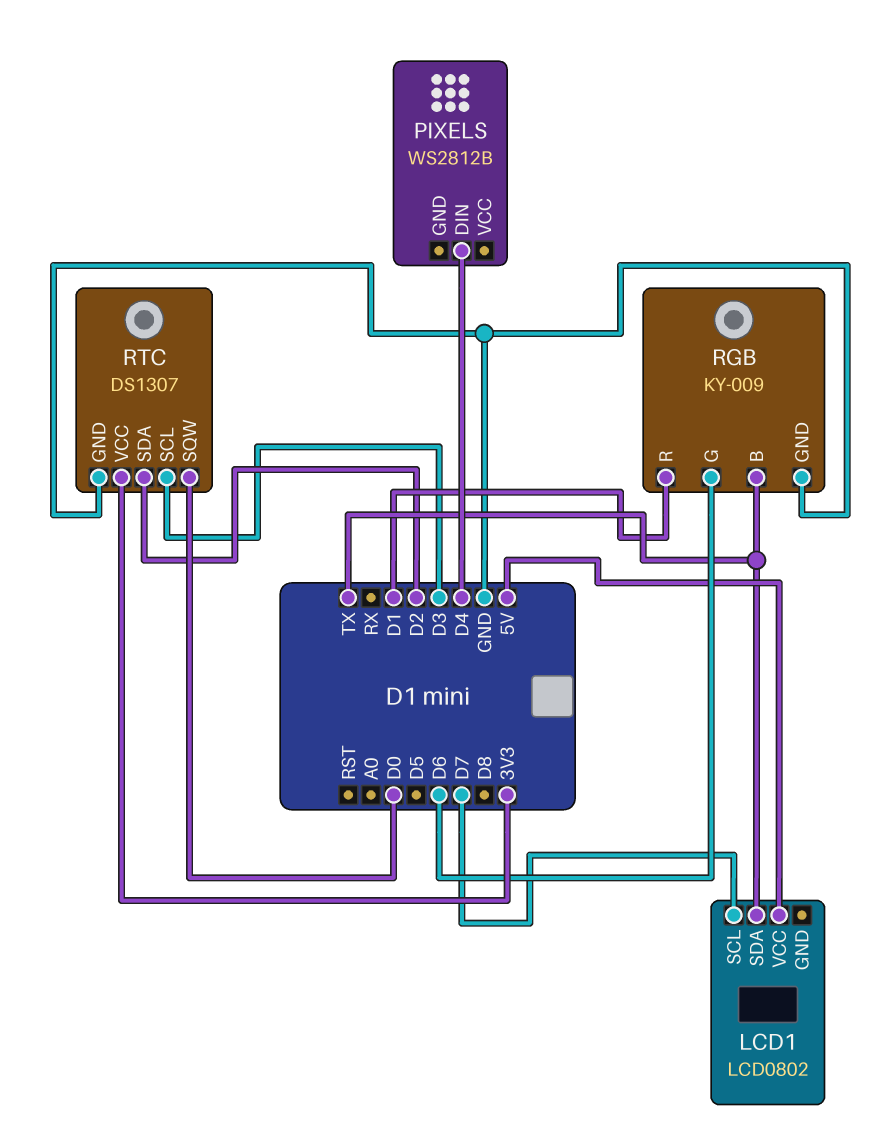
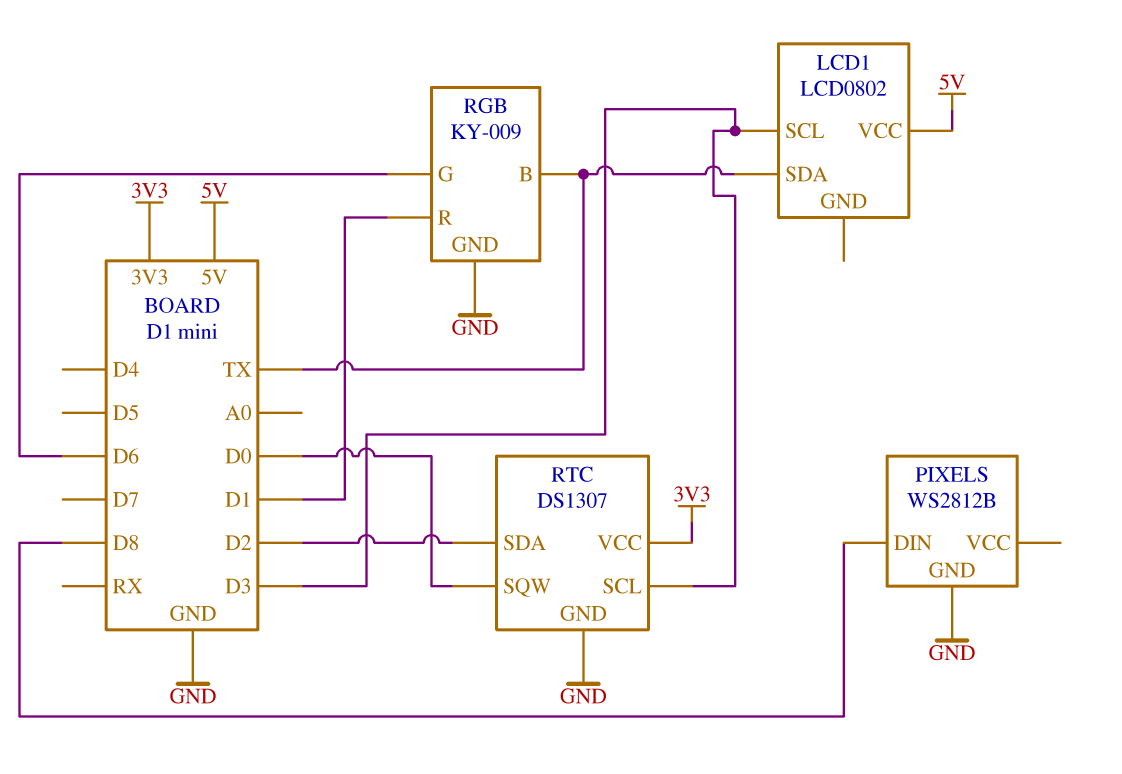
LCD1 pin SCL: D7 -> D3
PIXELS pin DIN: D4 -> D8
PIXELS pin GND: none -> GND

